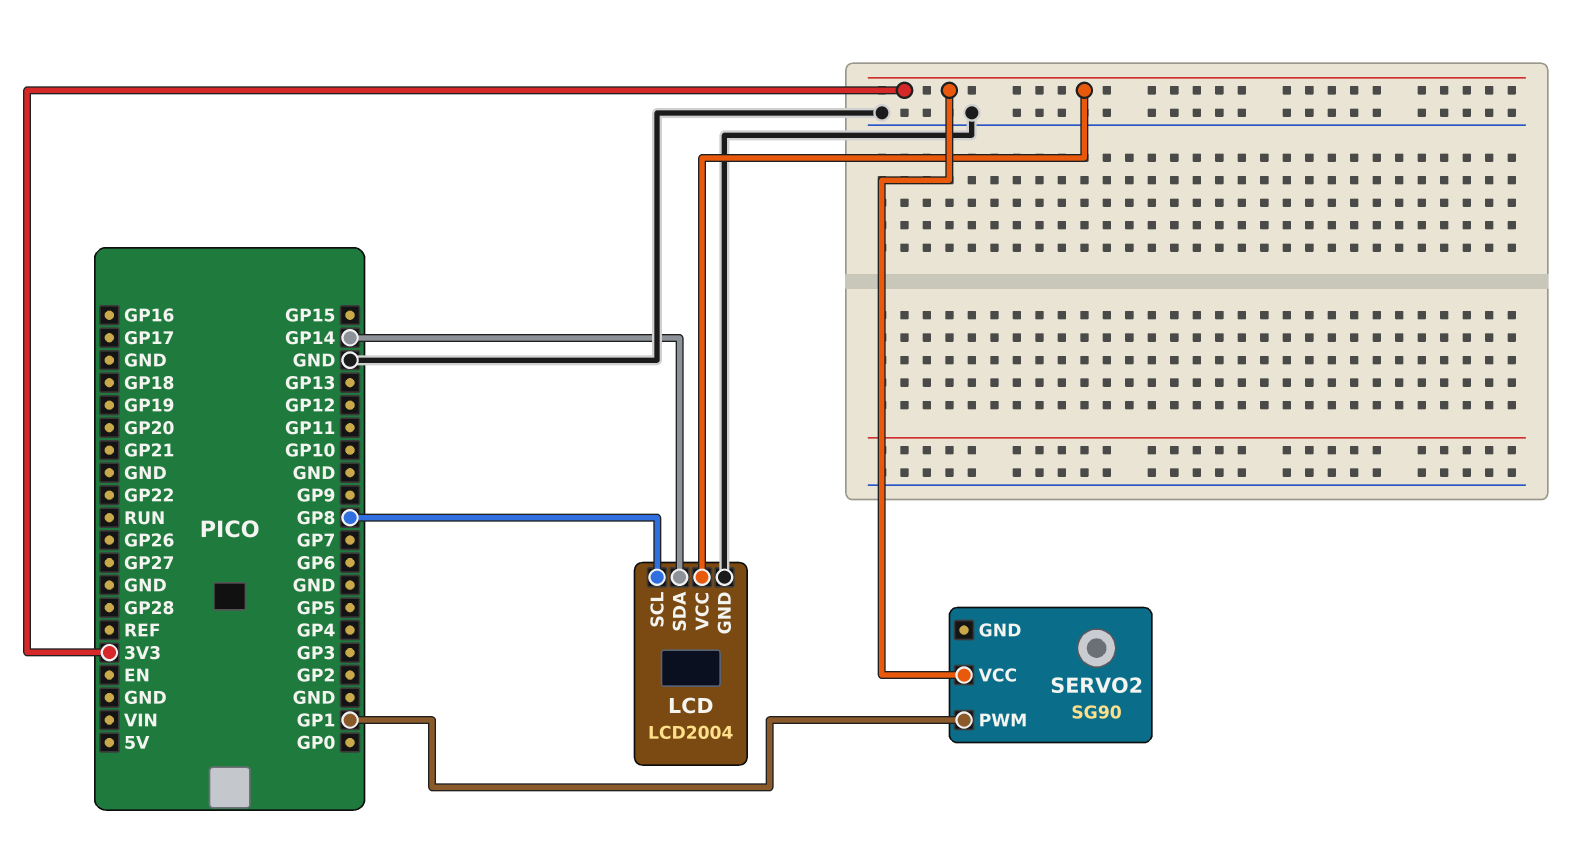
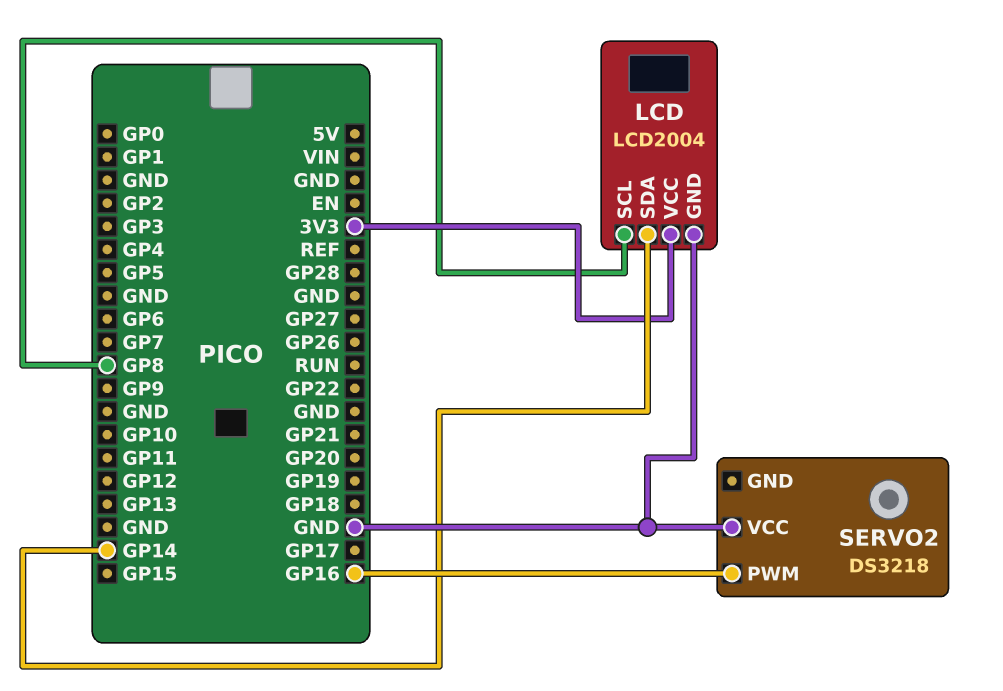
SERVO2: SG90 -> DS3218
SERVO2 pin PWM: GP1 -> GP16
SERVO2 pin VCC: 3V3 -> GND

